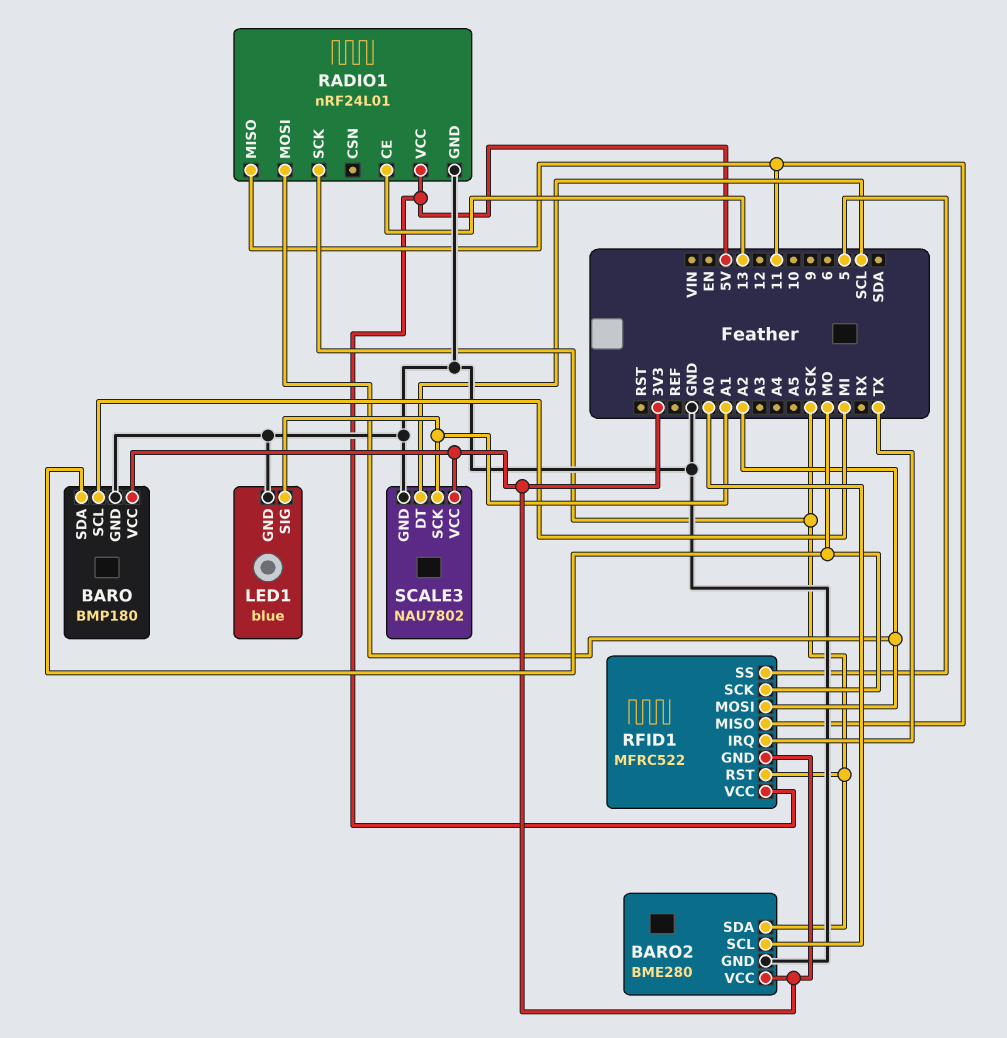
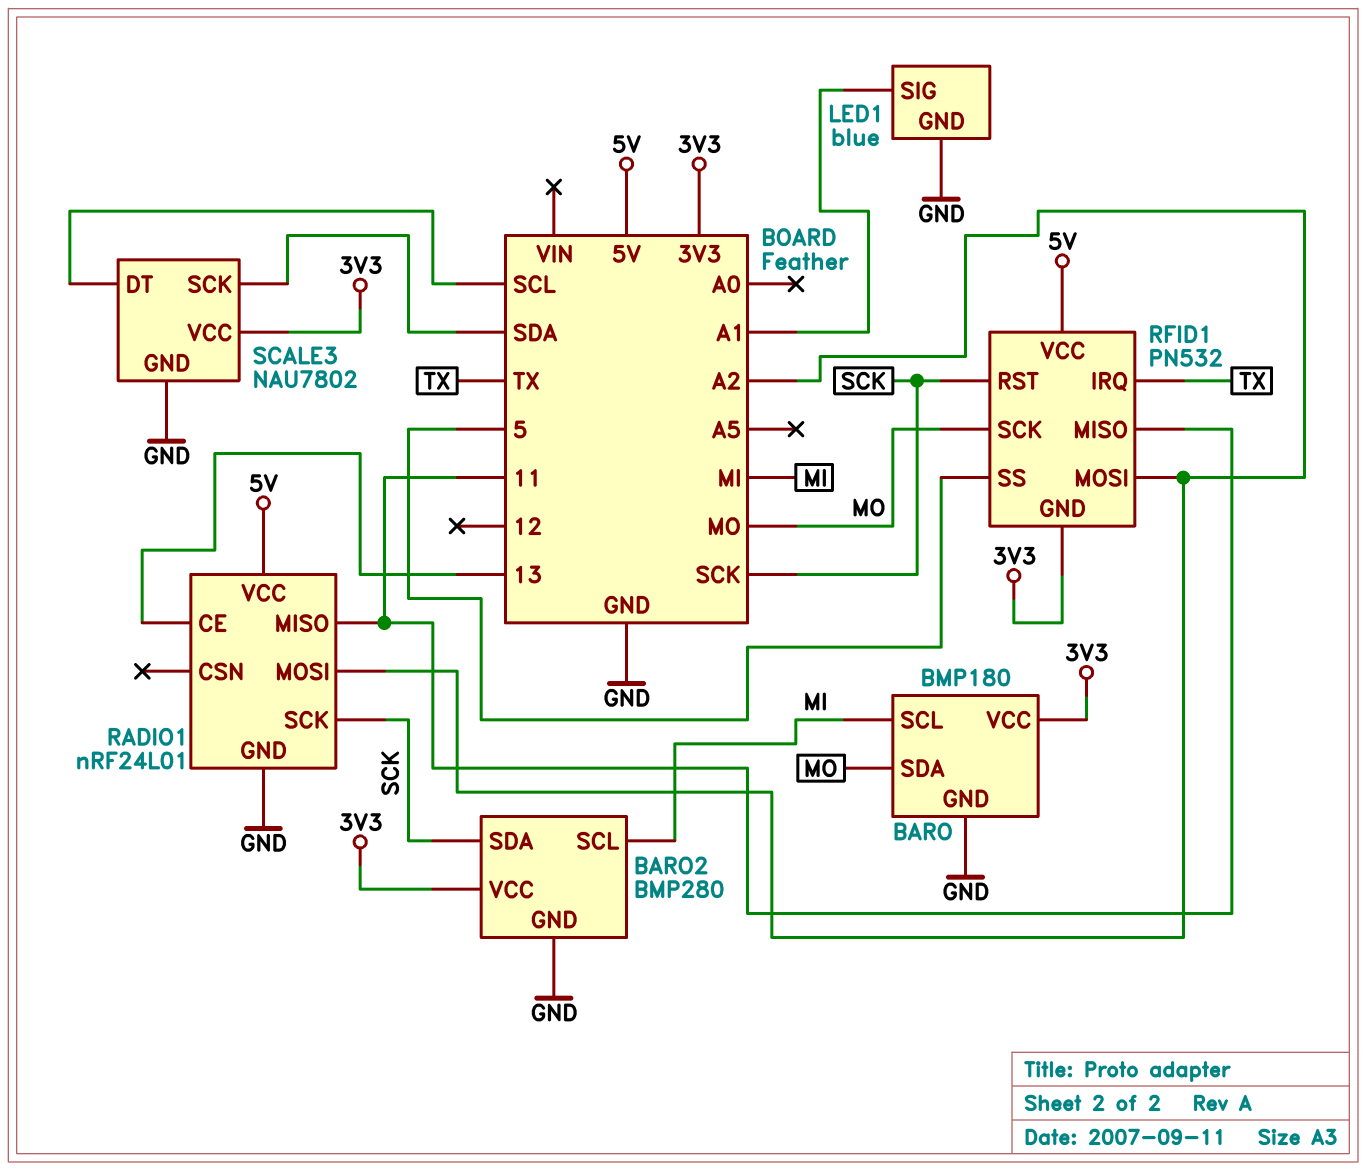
BARO2: BME280 -> BMP280
BARO2 pin SCL: A0 -> MI
RFID1: MFRC522 -> PN532
SCALE3 pin SCK: A1 -> SDA

